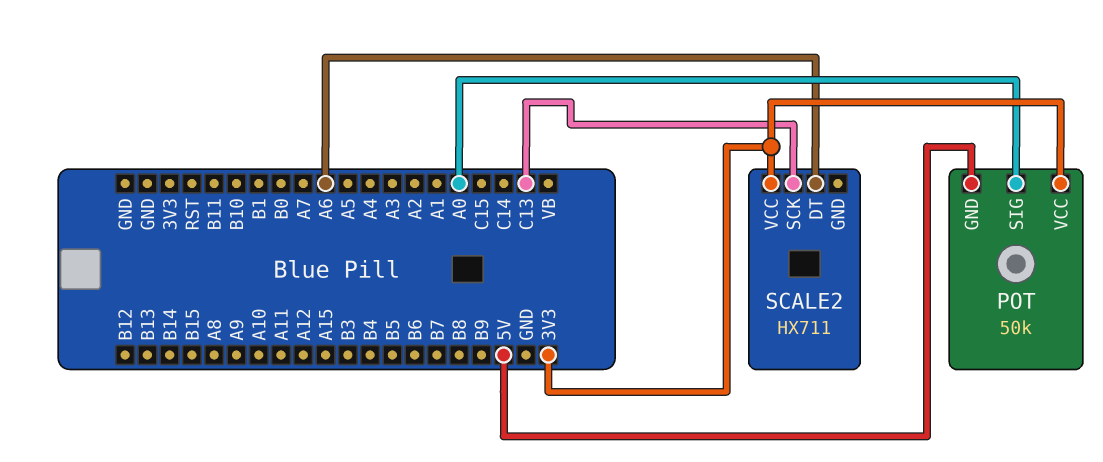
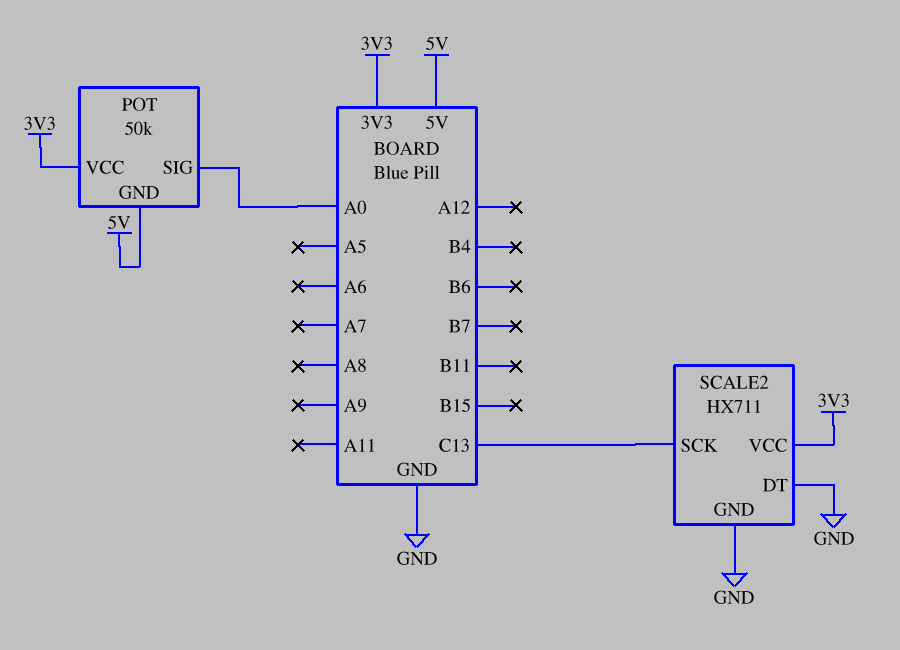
SCALE2 pin DT: A6 -> GND
SCALE2 pin GND: none -> GND

